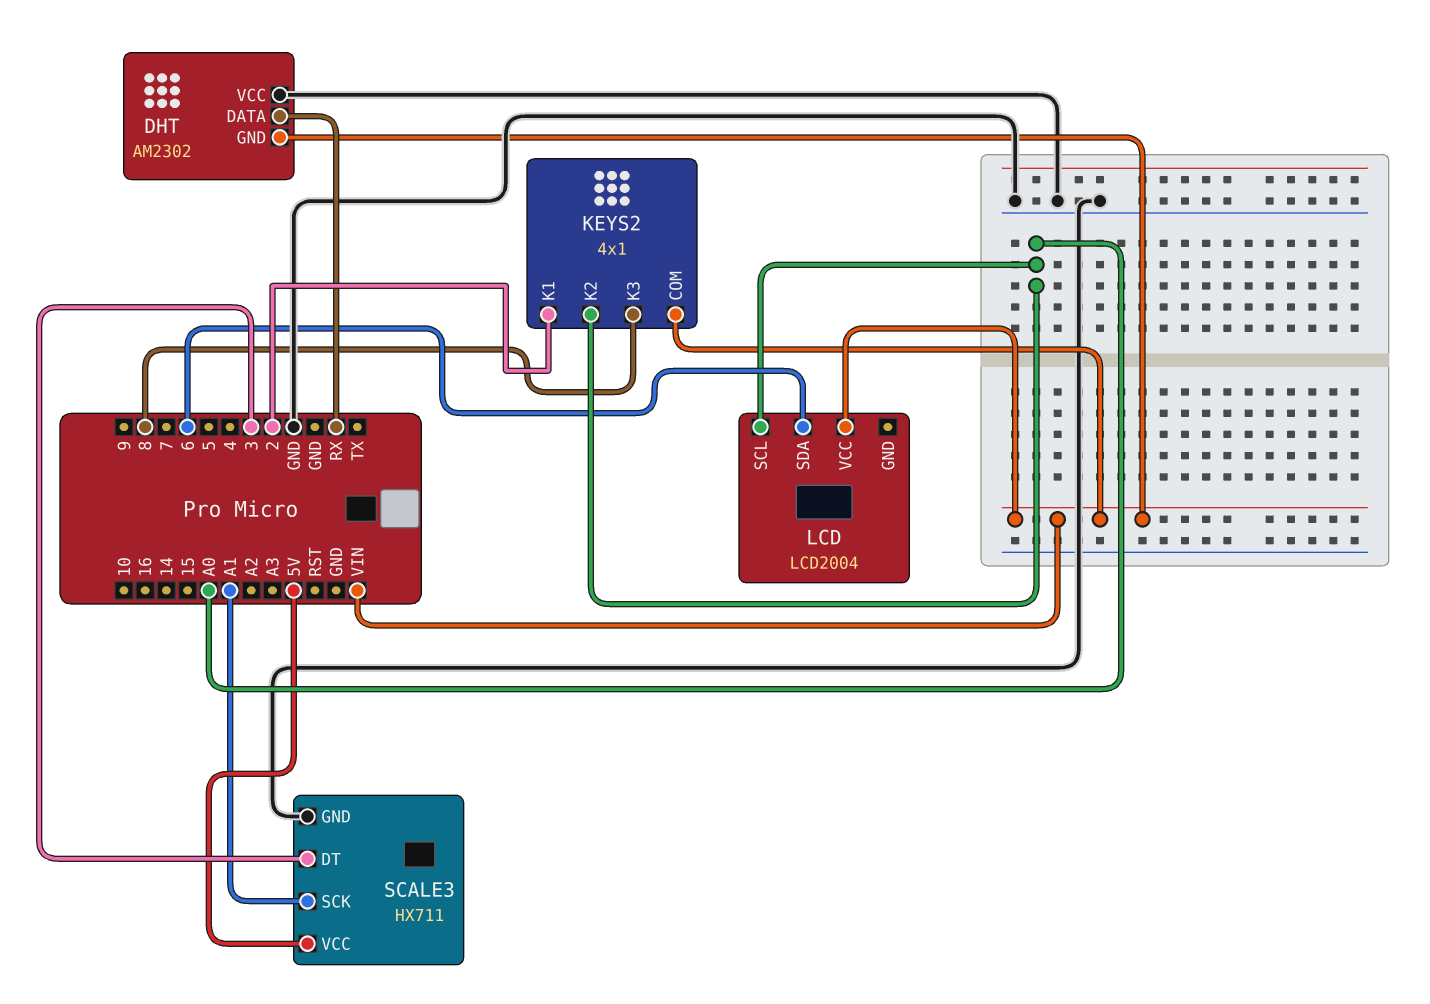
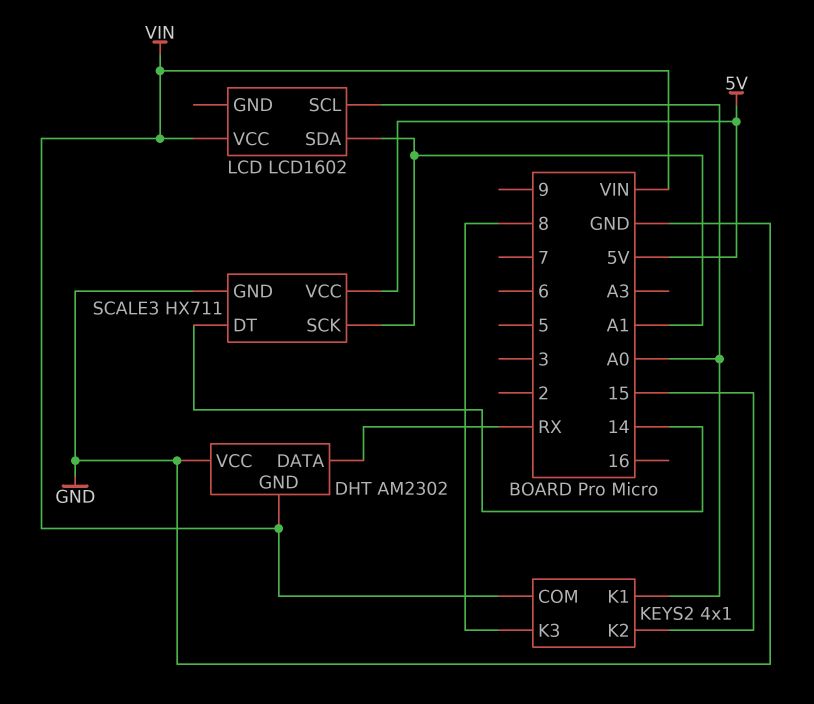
KEYS2 pin K1: 2 -> A0
KEYS2 pin K2: A0 -> 15
LCD: LCD2004 -> LCD1602
LCD pin SDA: 6 -> A1
SCALE3 pin DT: 3 -> 14

